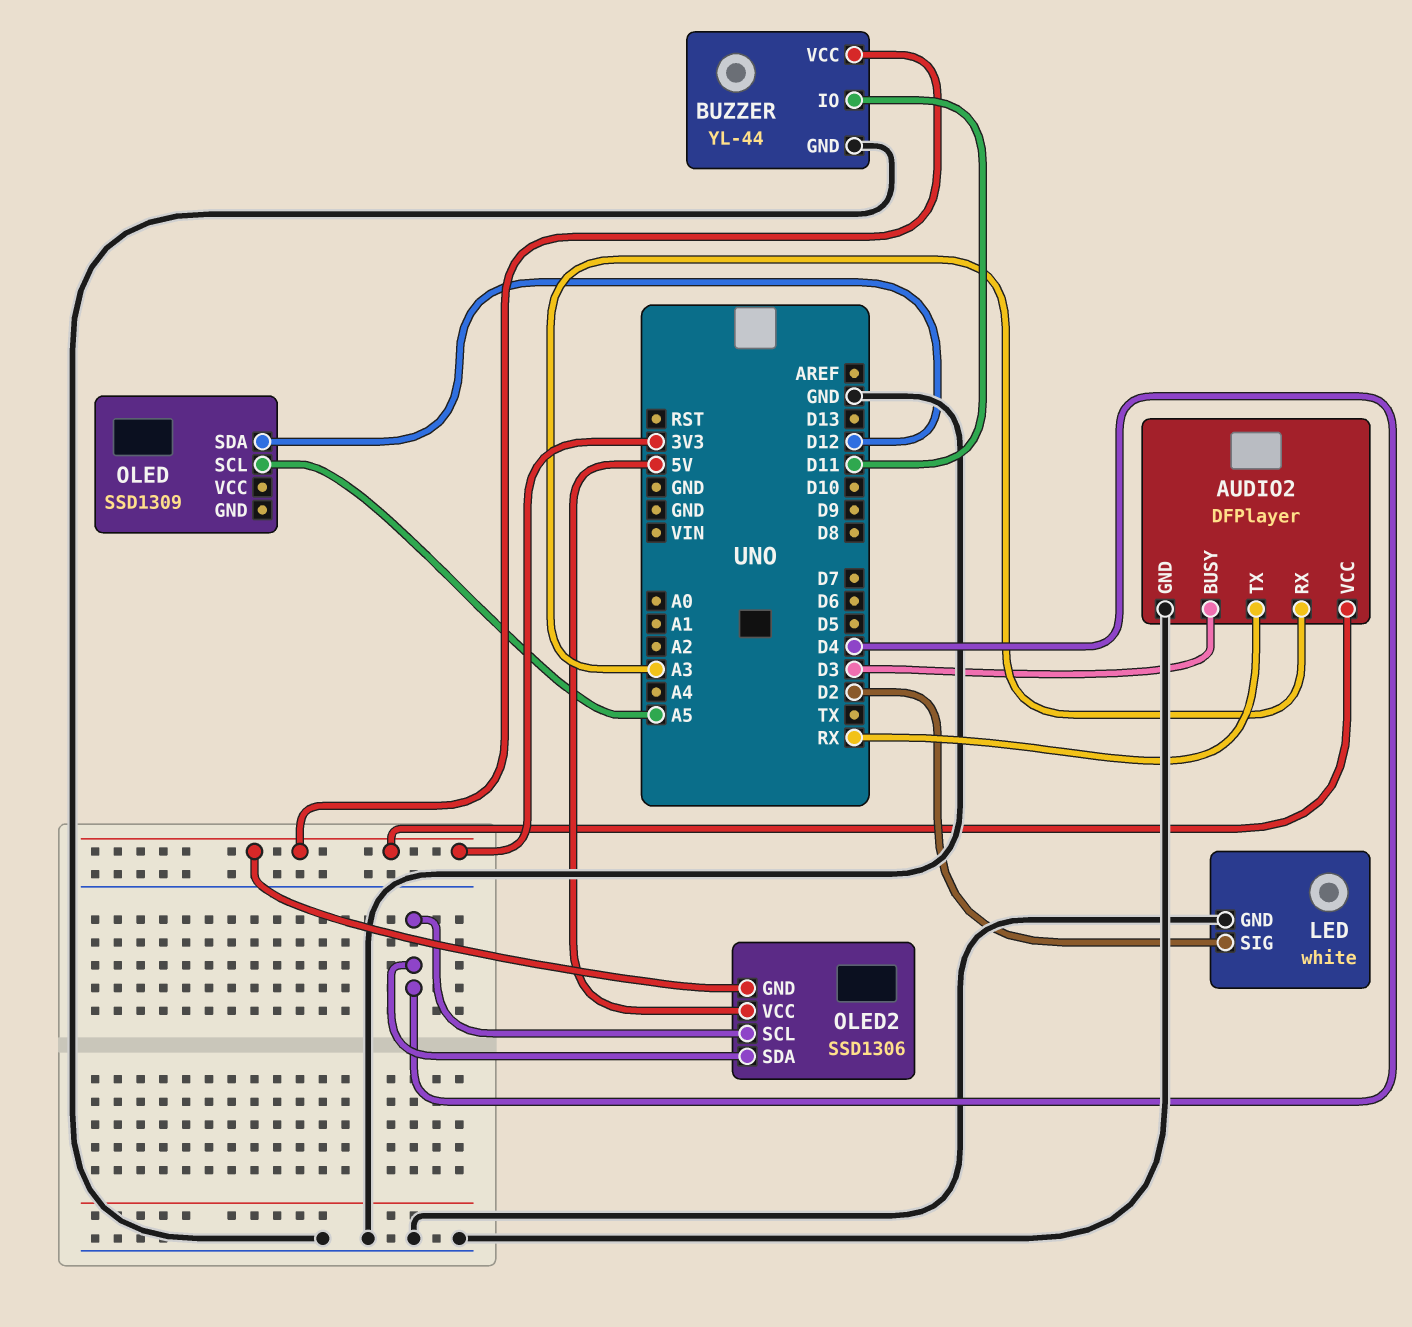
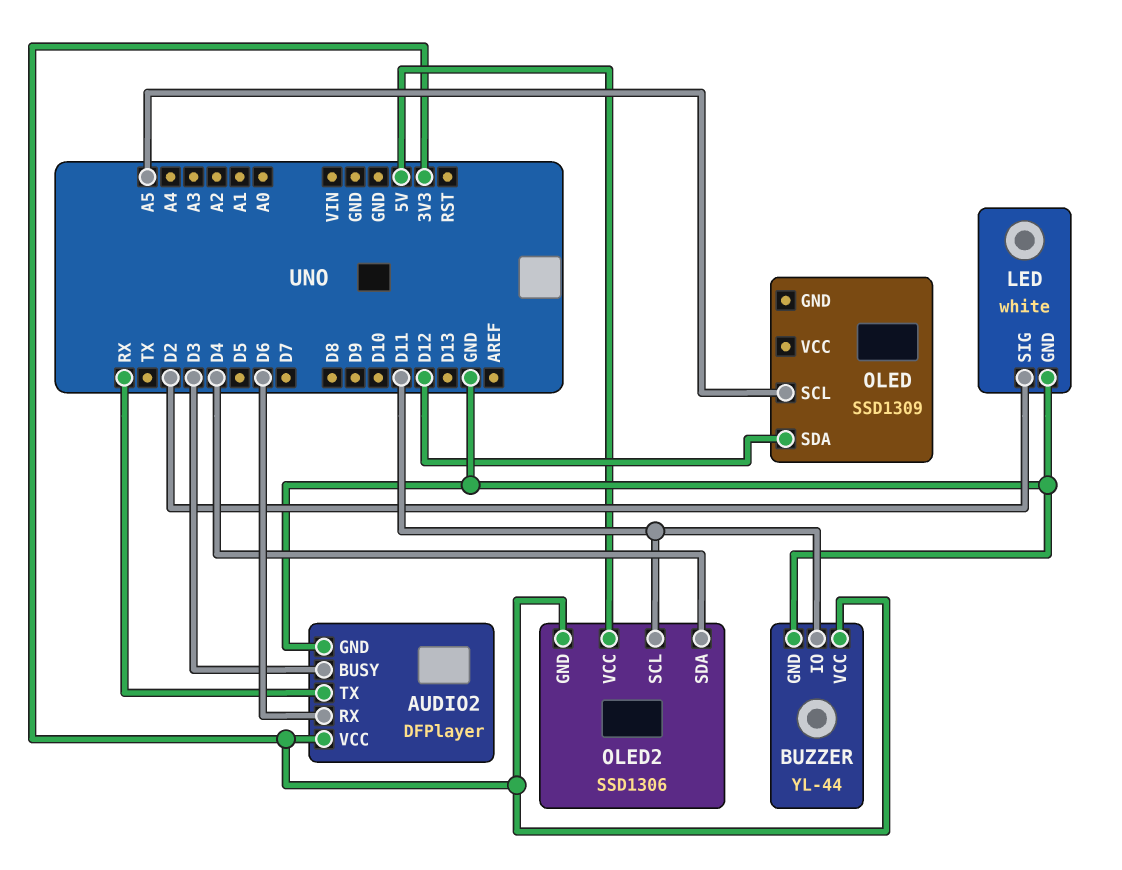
AUDIO2 pin RX: A3 -> D6
OLED2 pin SCL: D4 -> D11

